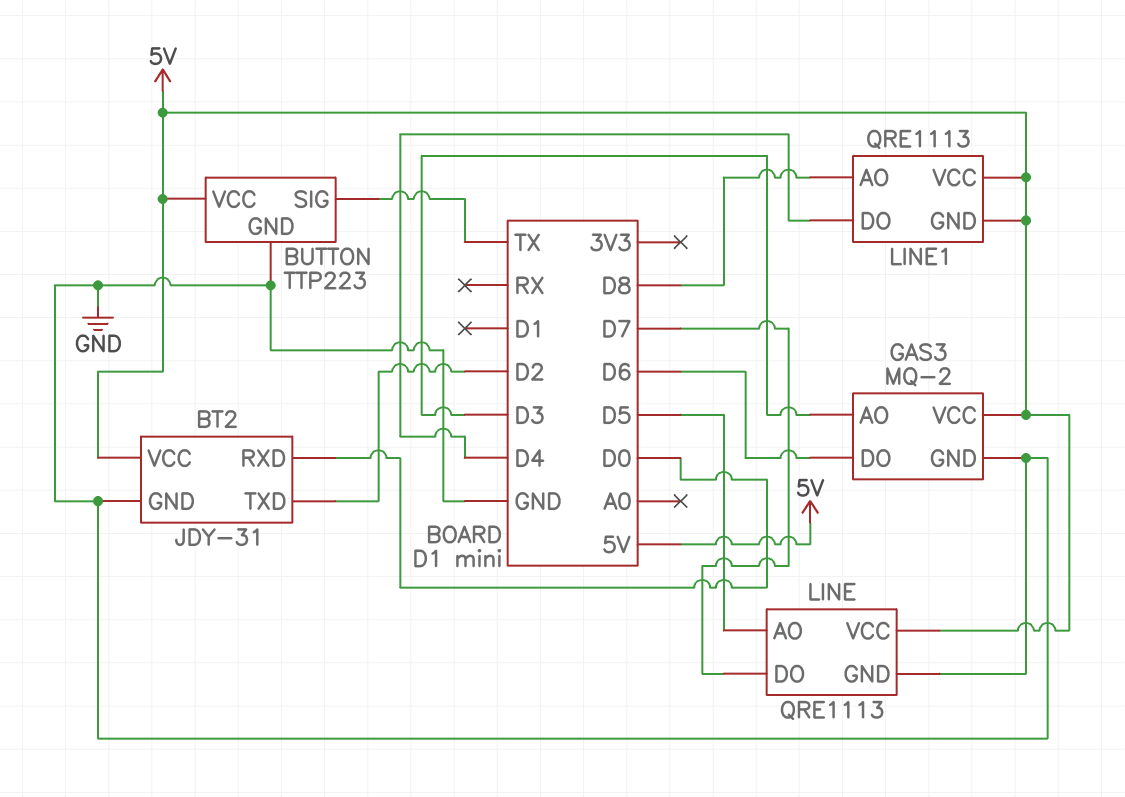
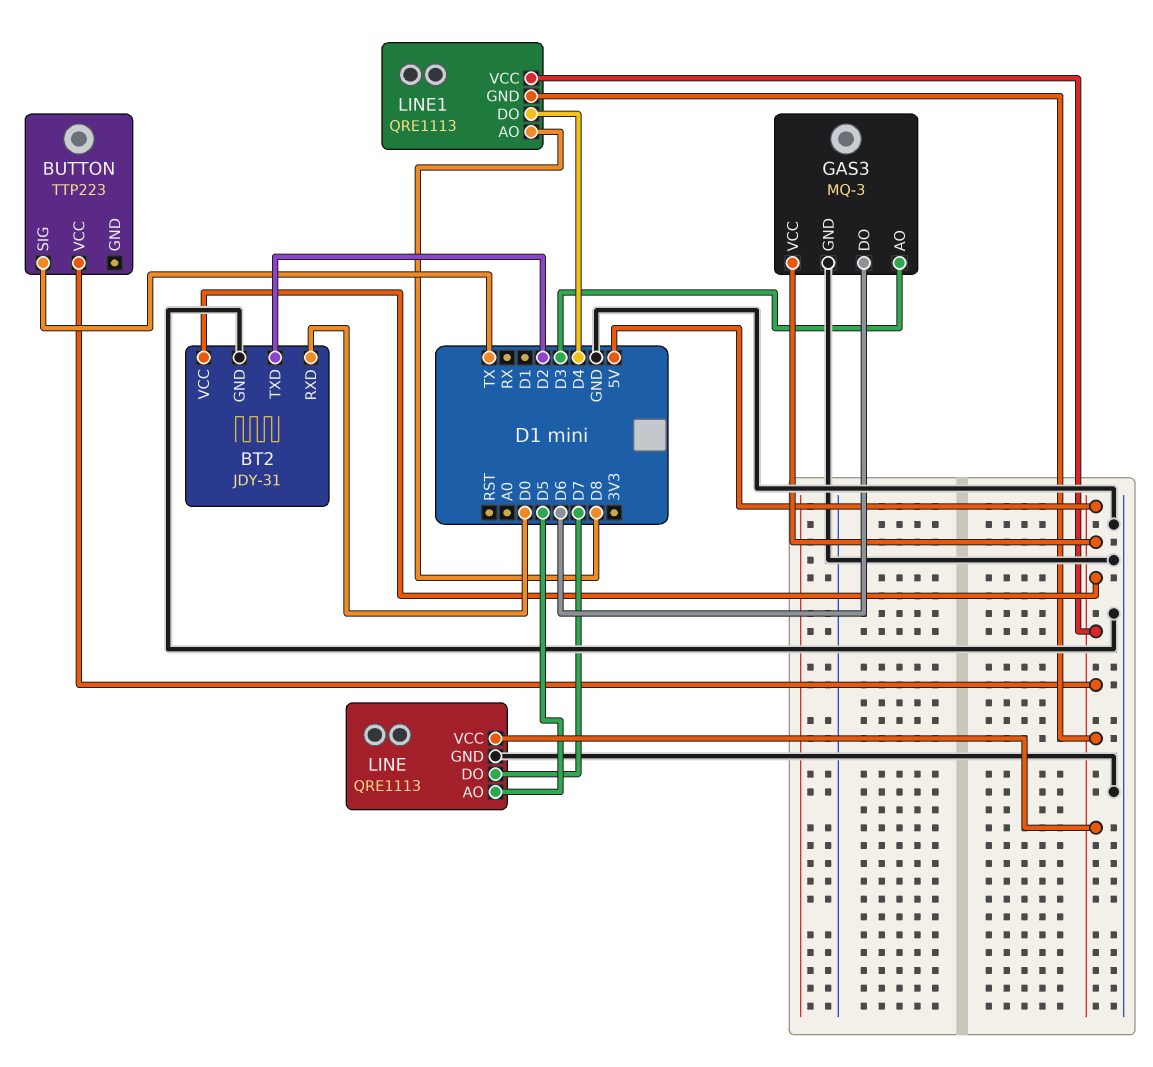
BUTTON pin GND: GND -> none
GAS3: MQ-2 -> MQ-3

